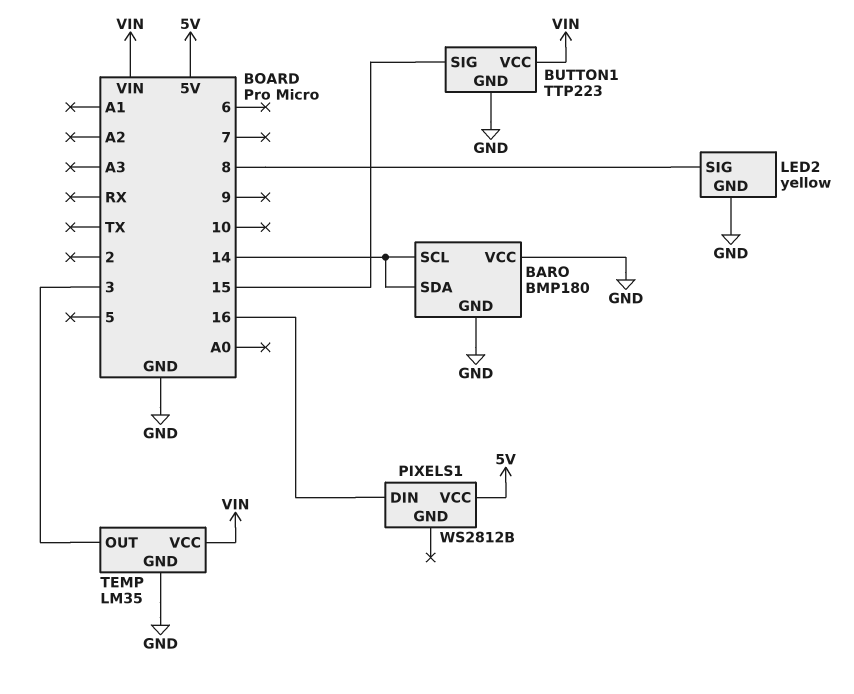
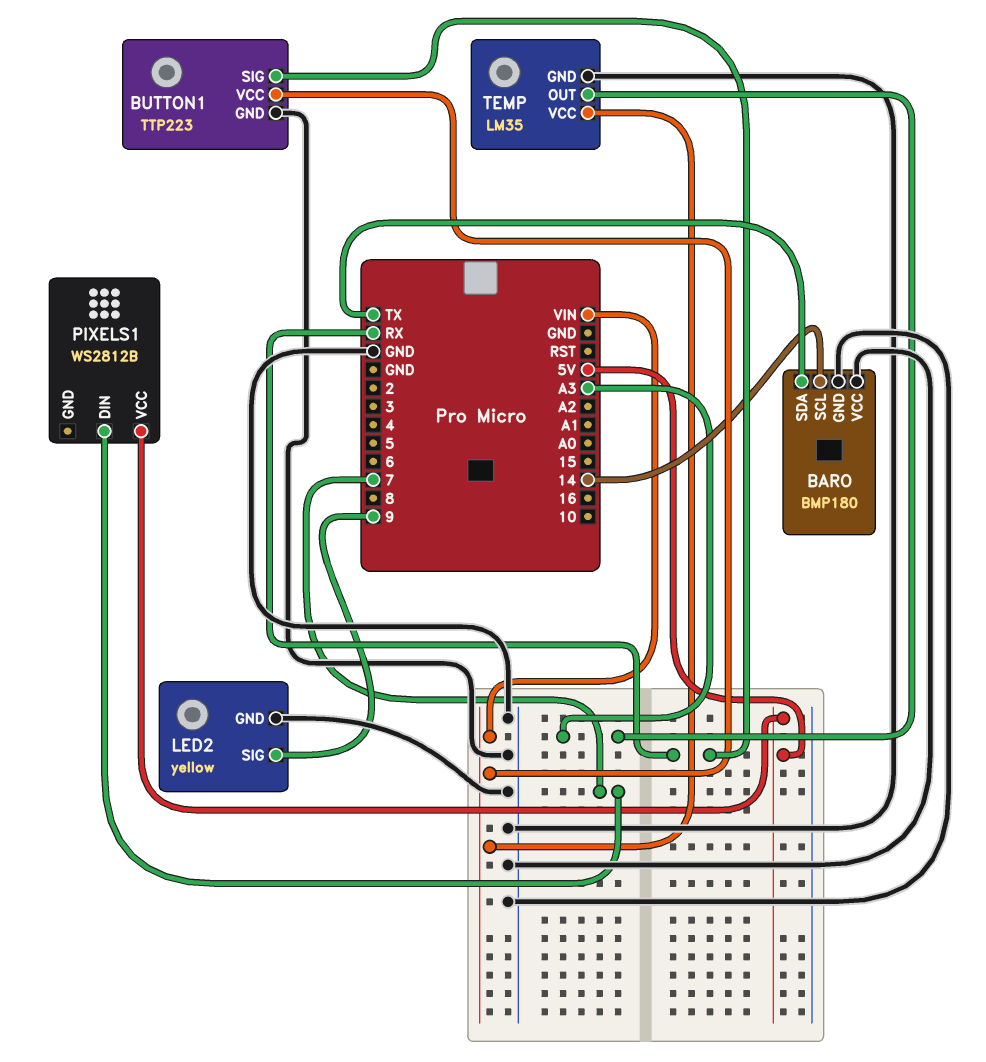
BARO pin SDA: 14 -> TX
BUTTON1 pin SIG: 15 -> RX
LED2 pin SIG: 8 -> 9
PIXELS1 pin DIN: 16 -> 7
TEMP pin OUT: 3 -> A3

